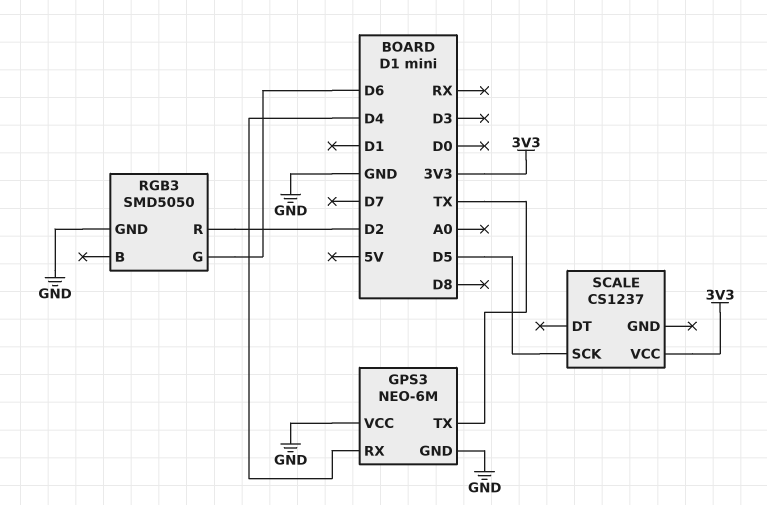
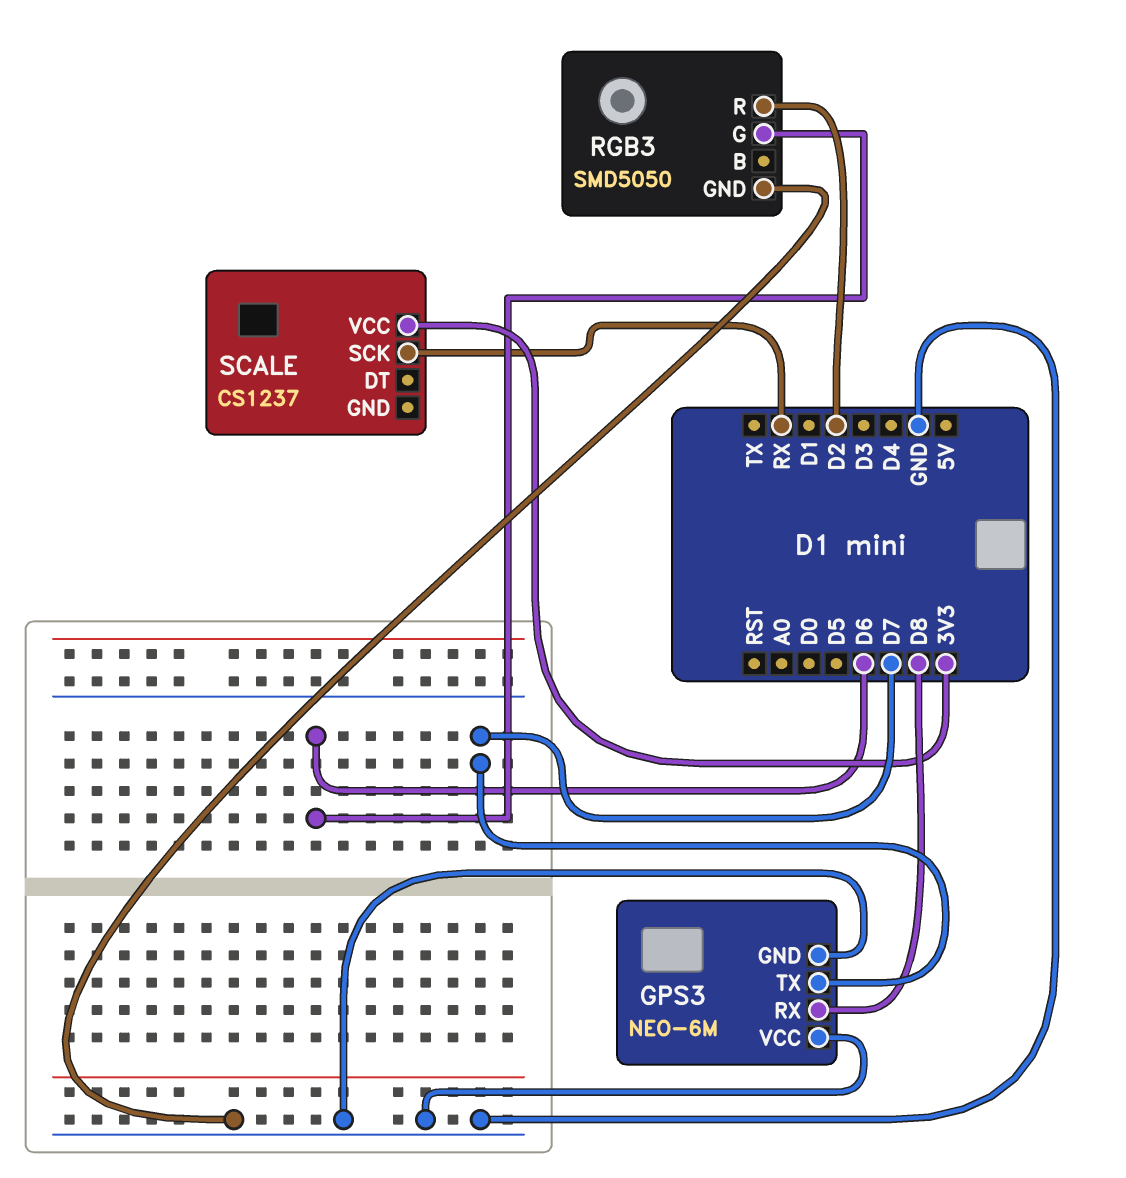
GPS3 pin RX: D4 -> D8
GPS3 pin TX: TX -> D7
SCALE pin SCK: D5 -> RX

